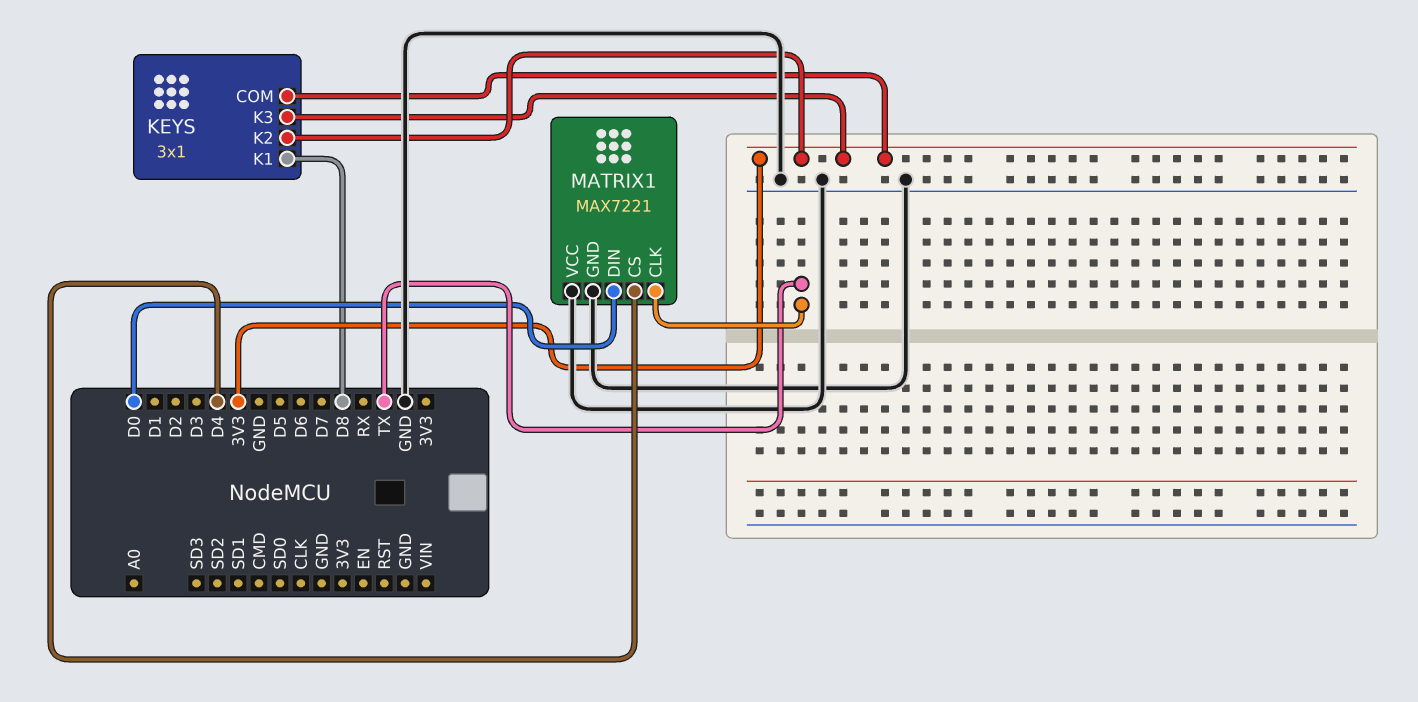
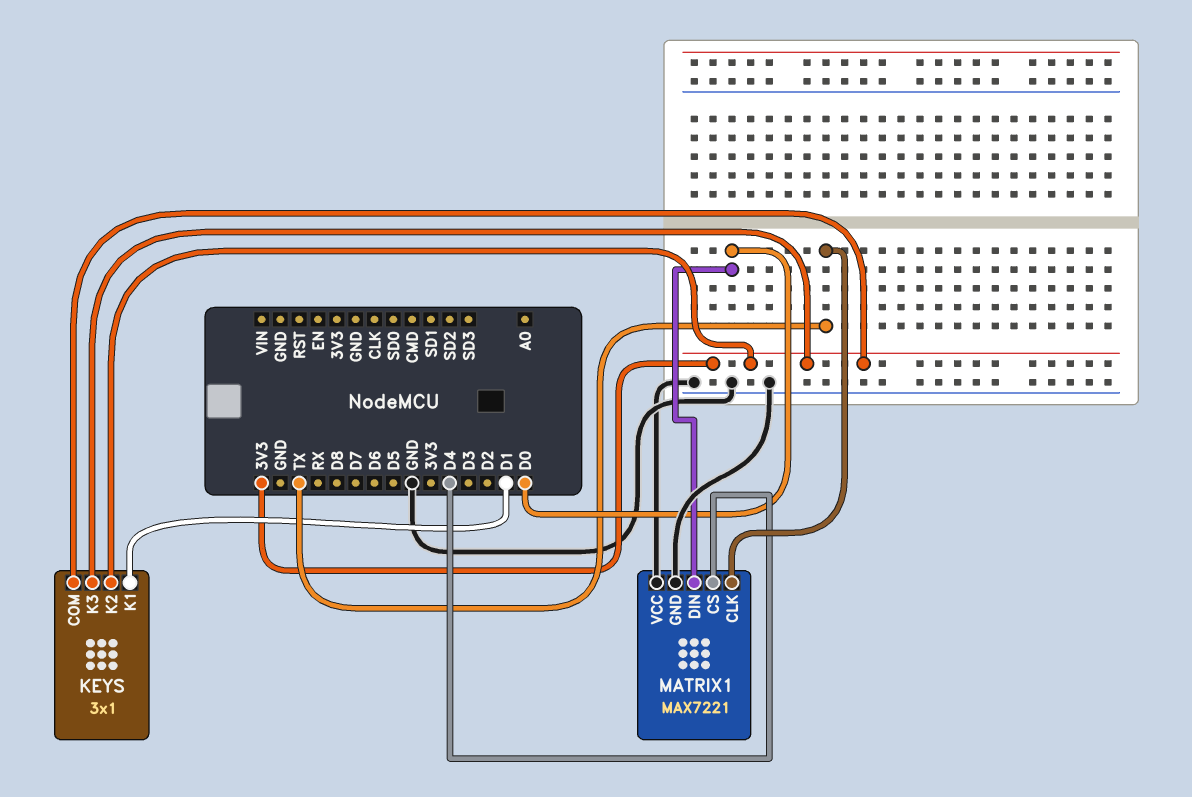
KEYS pin K1: D8 -> D1

